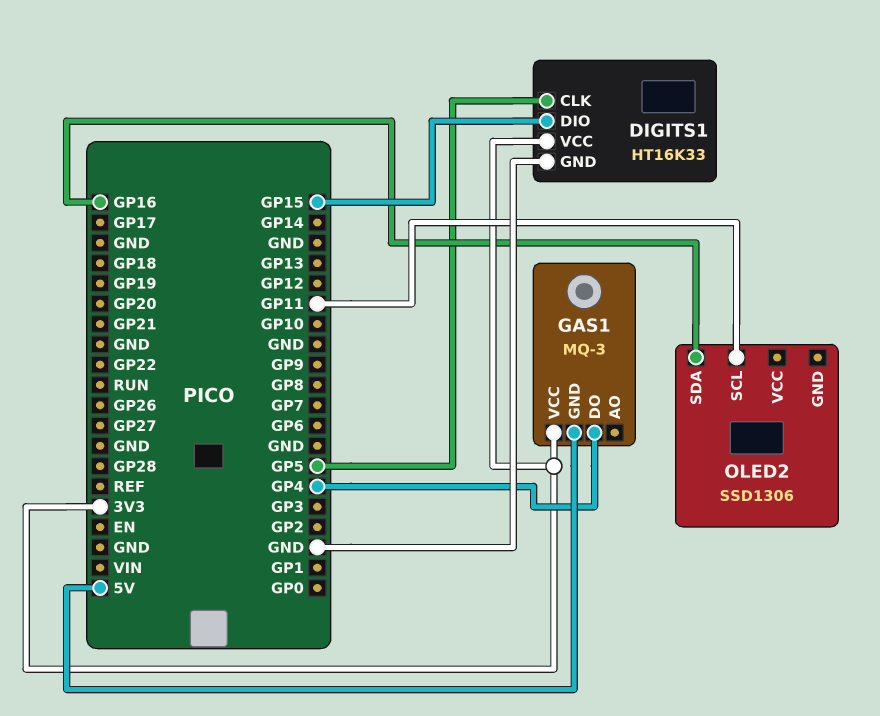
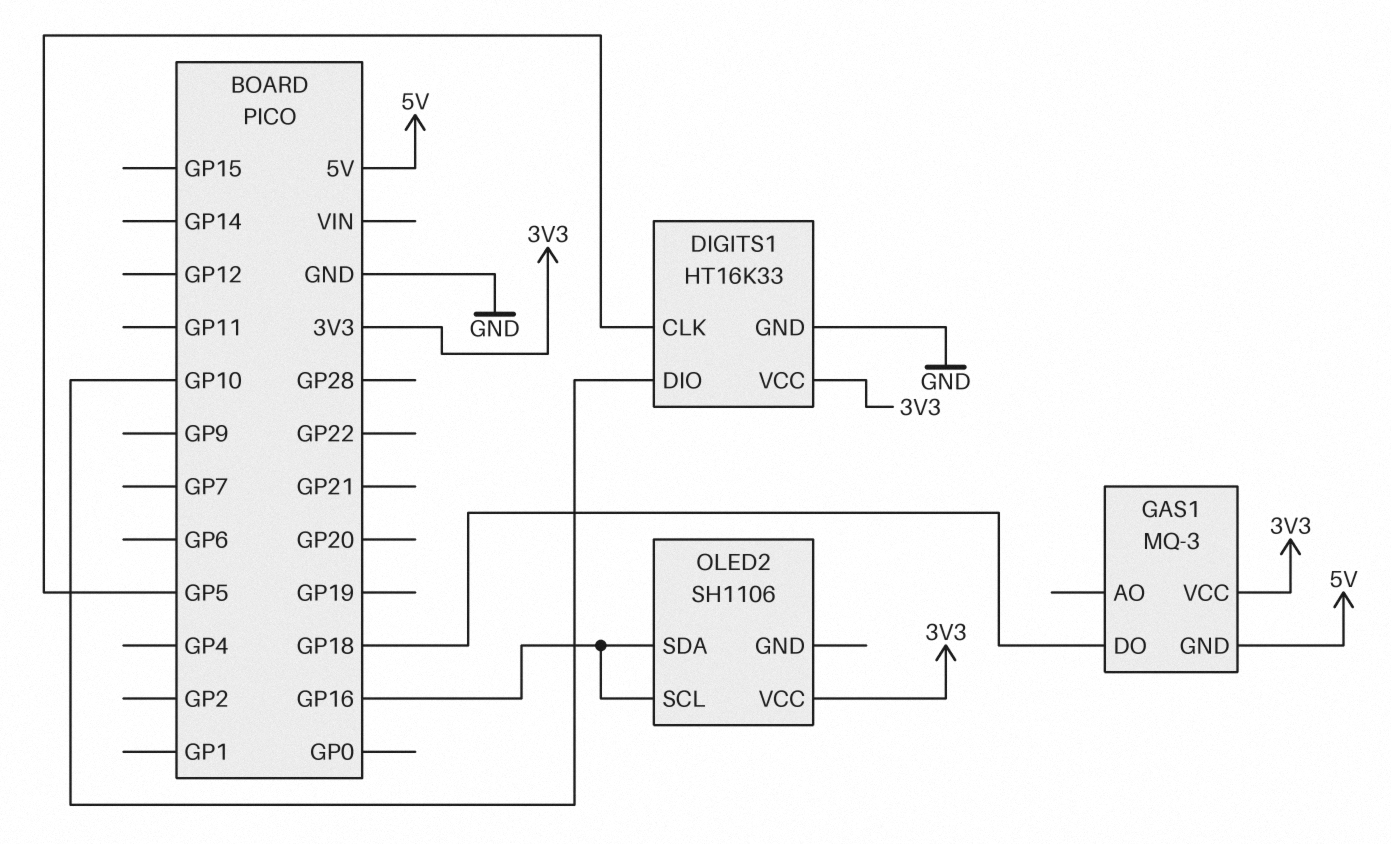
DIGITS1 pin DIO: GP15 -> GP10
GAS1 pin DO: GP4 -> GP18
OLED2: SSD1306 -> SH1106
OLED2 pin SCL: GP11 -> GP16
OLED2 pin VCC: none -> 3V3

